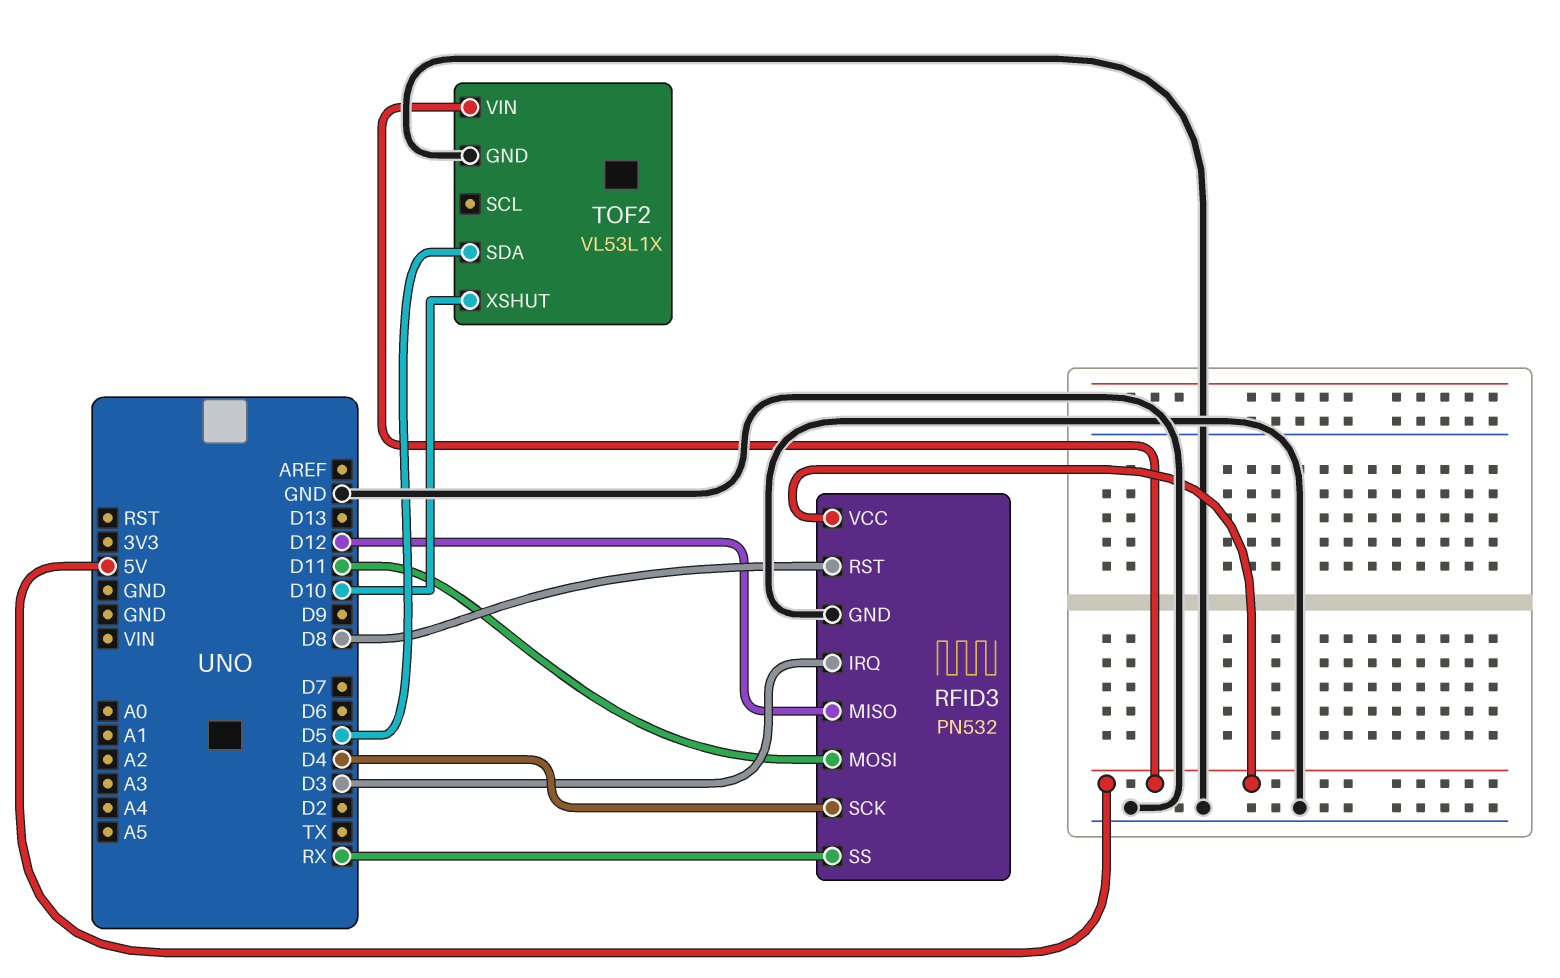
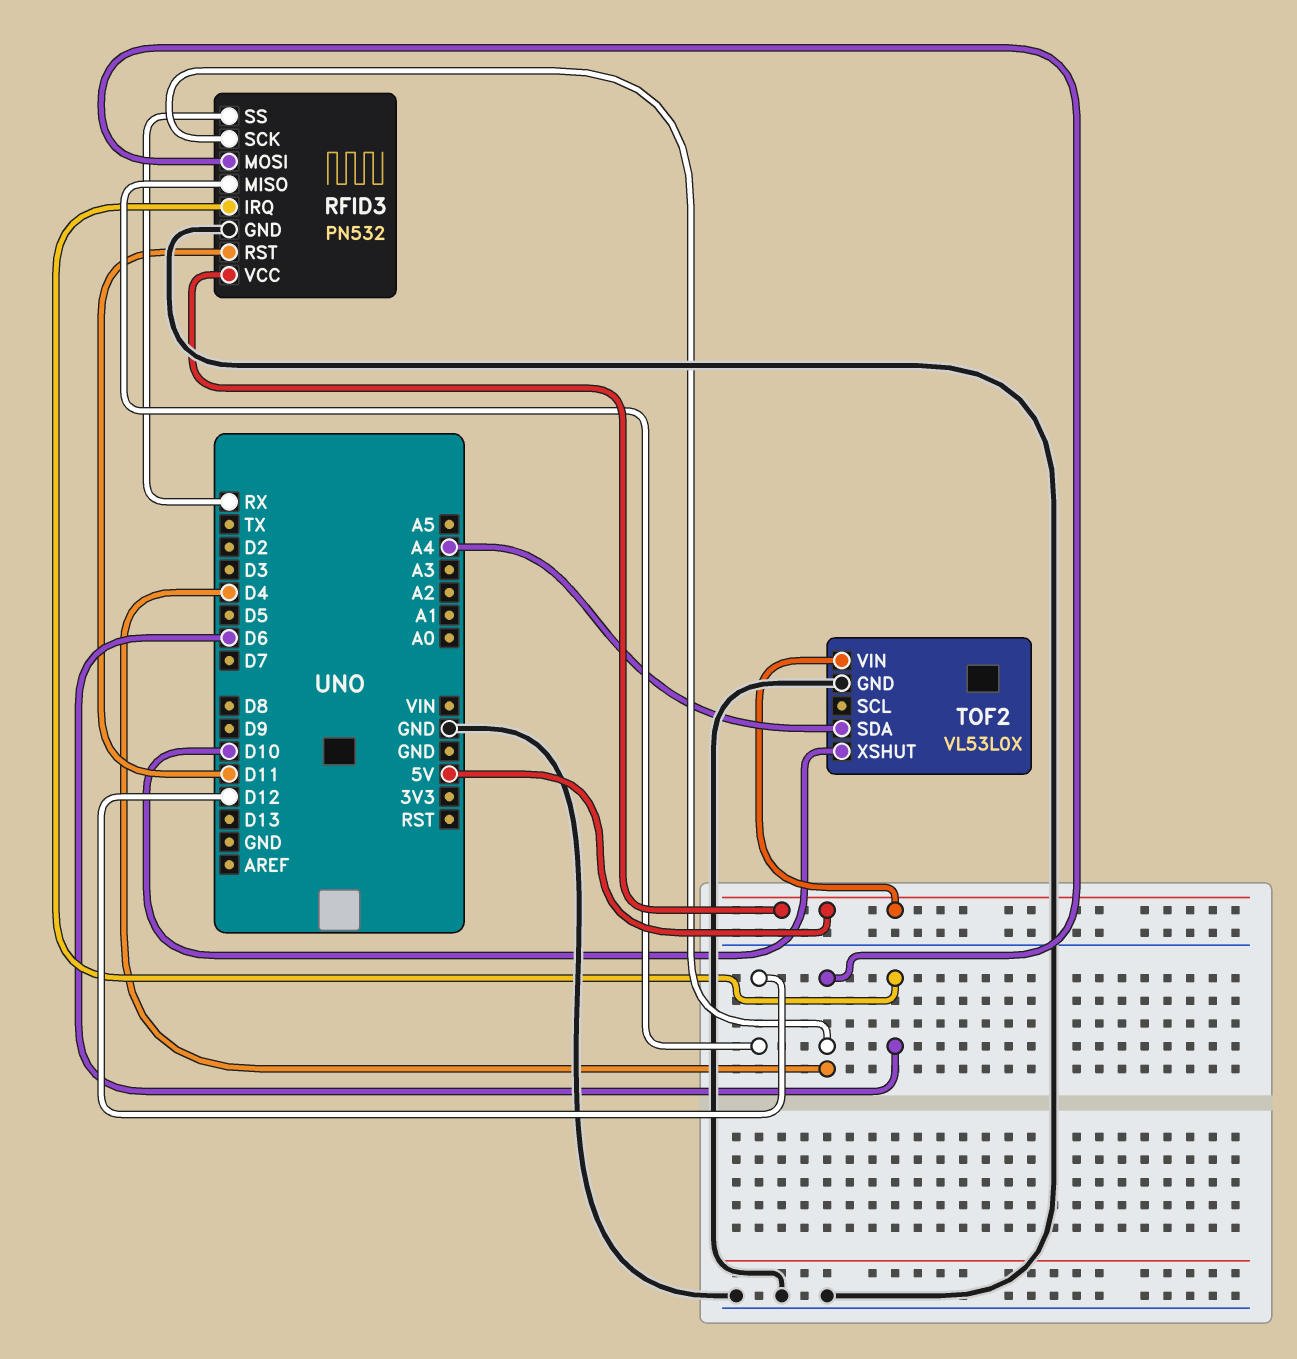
RFID3 pin IRQ: D3 -> D6
RFID3 pin MOSI: D11 -> D4
RFID3 pin RST: D8 -> D11
TOF2: VL53L1X -> VL53L0X
TOF2 pin SDA: D5 -> A4

